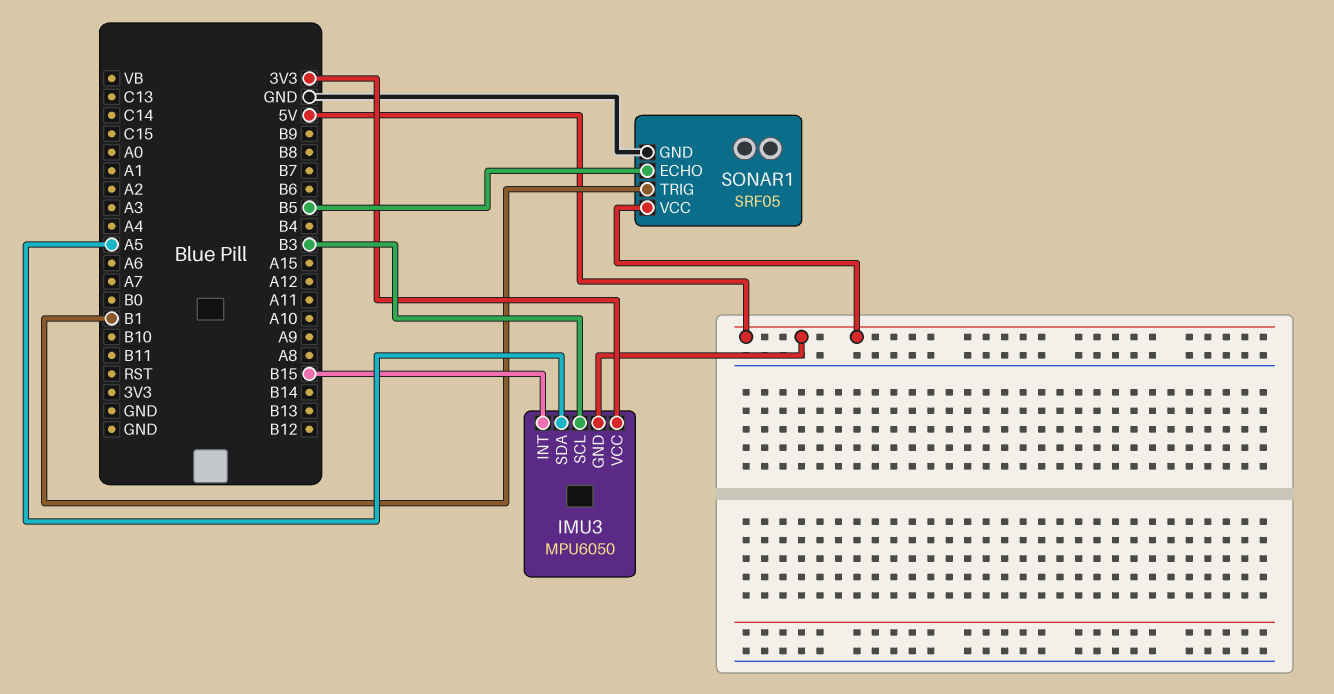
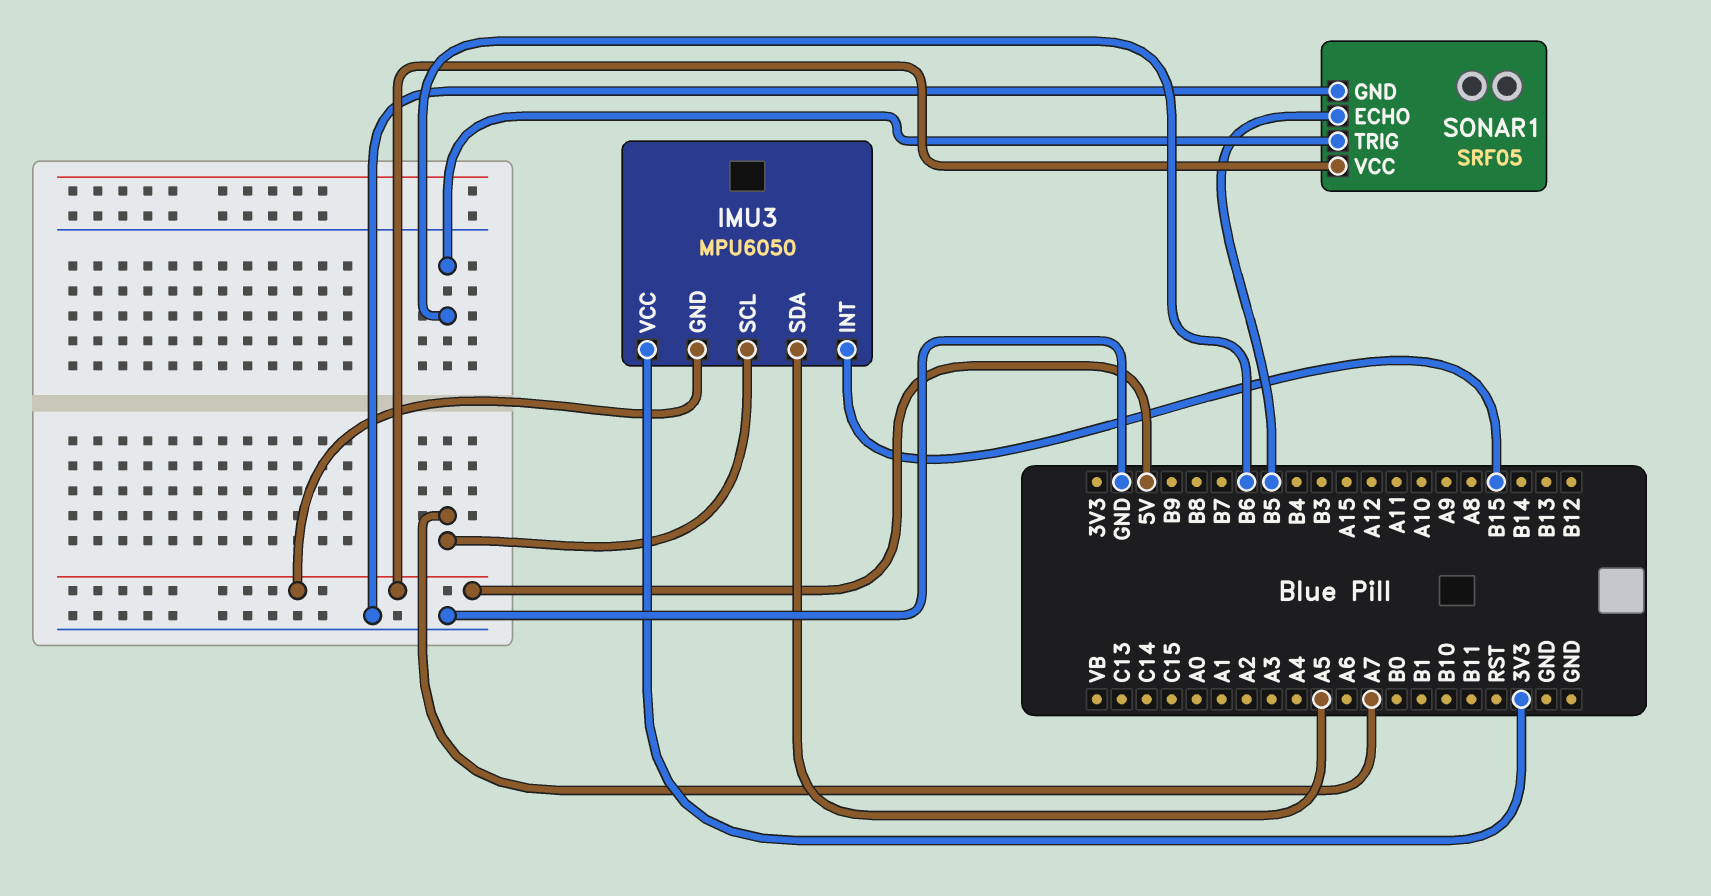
IMU3 pin SCL: B3 -> A7
SONAR1 pin TRIG: B1 -> B6

